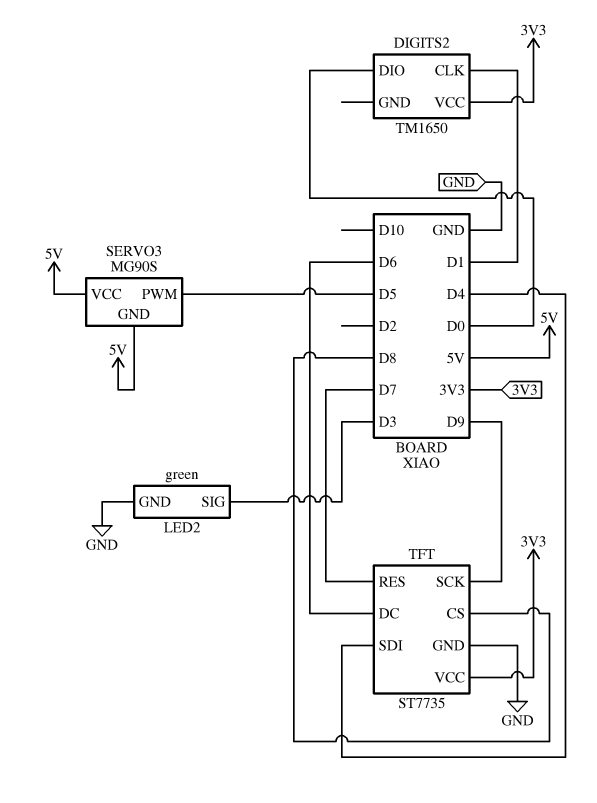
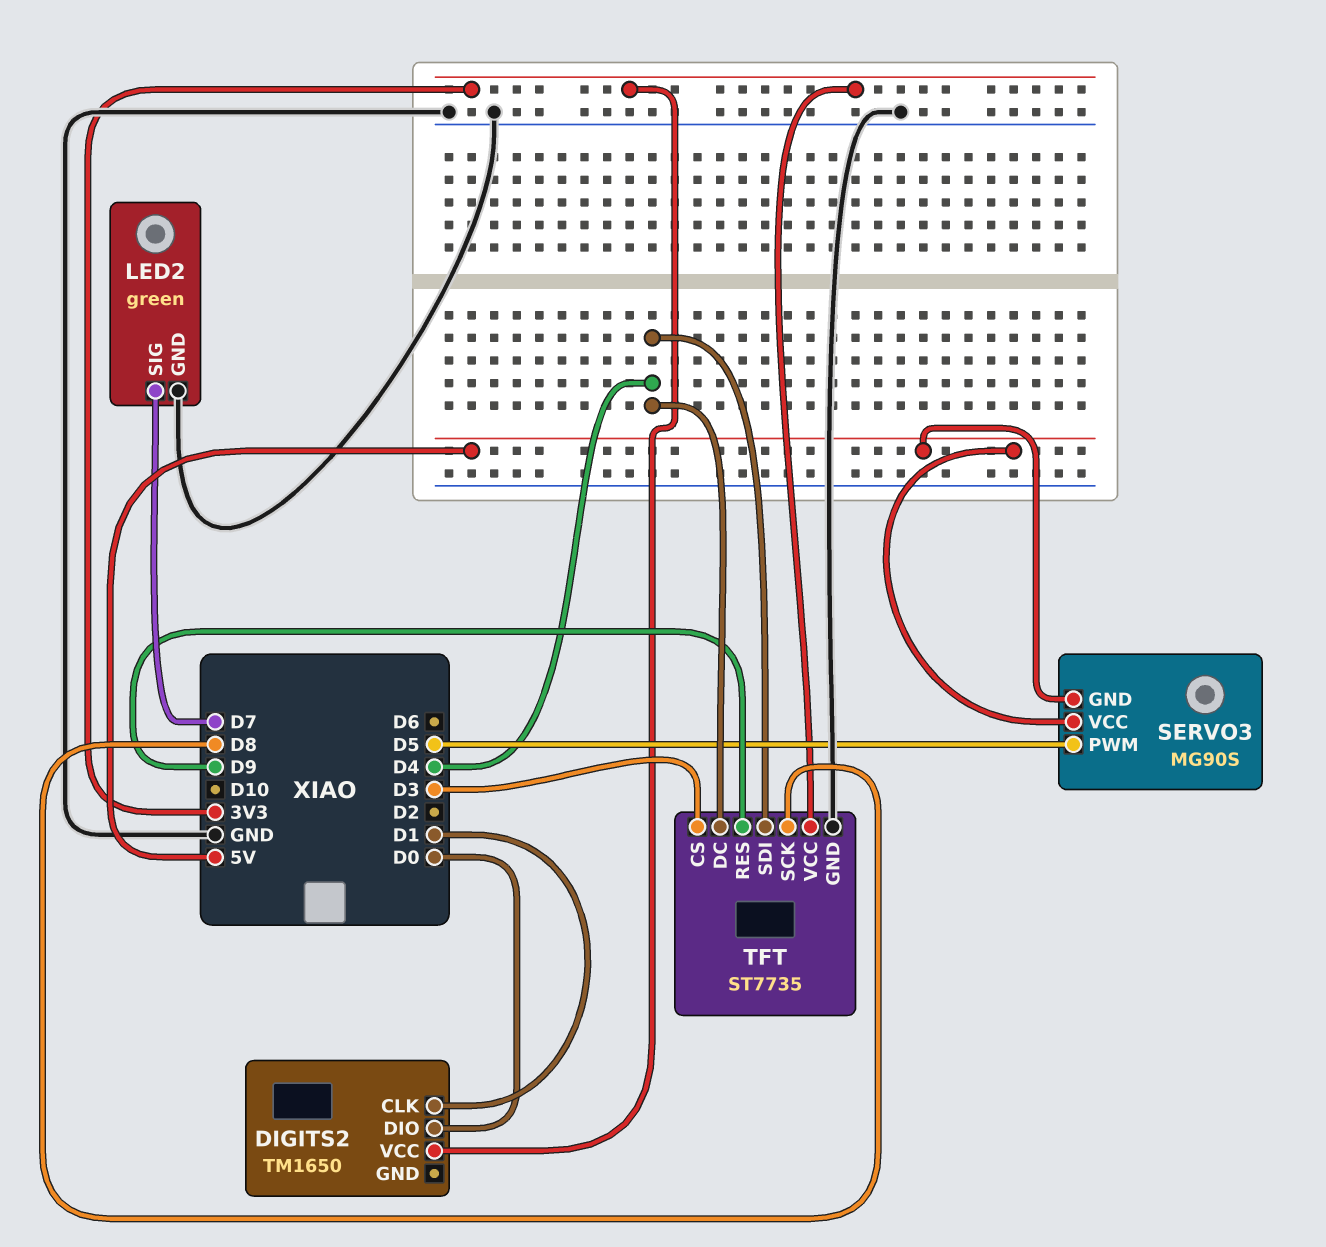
LED2 pin SIG: D3 -> D7
TFT pin CS: D8 -> D3
TFT pin DC: D6 -> D4
TFT pin RES: D7 -> D9
TFT pin SCK: D9 -> D8

